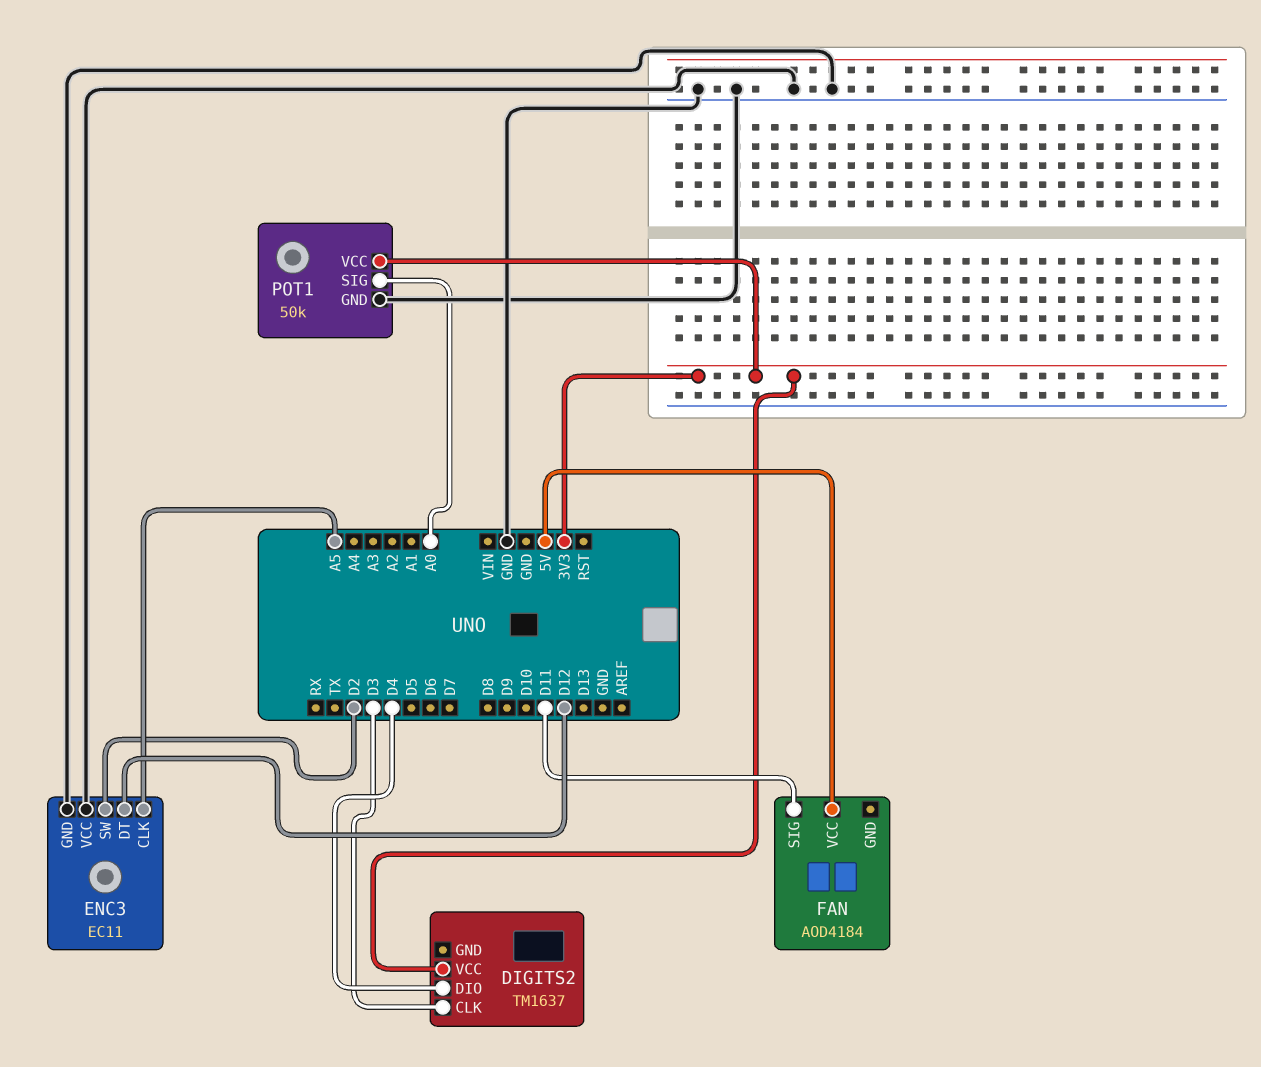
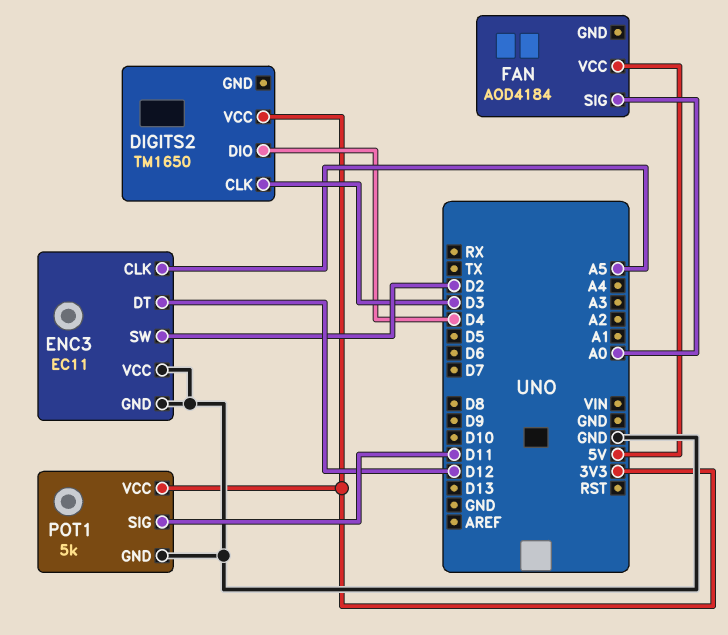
DIGITS2: TM1637 -> TM1650
FAN pin SIG: D11 -> A0
POT1: 50k -> 5k
POT1 pin SIG: A0 -> D11

